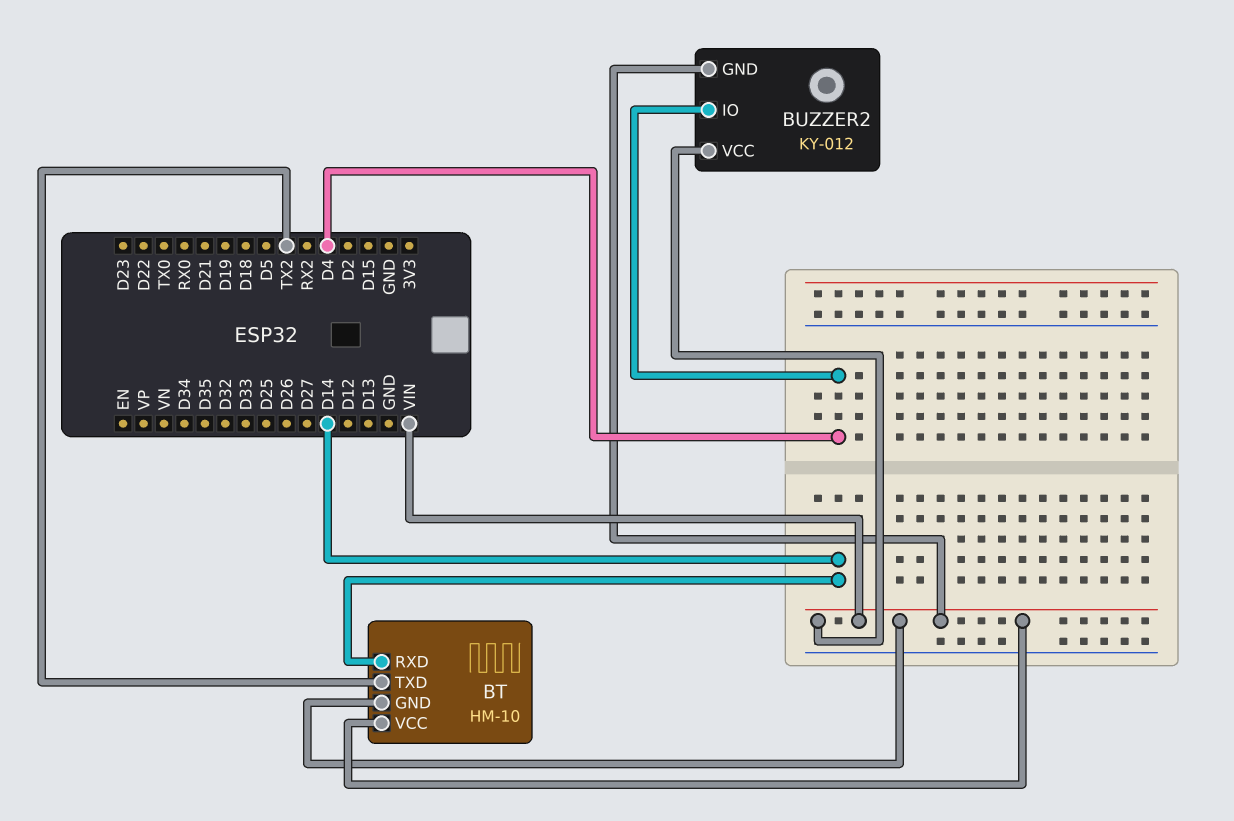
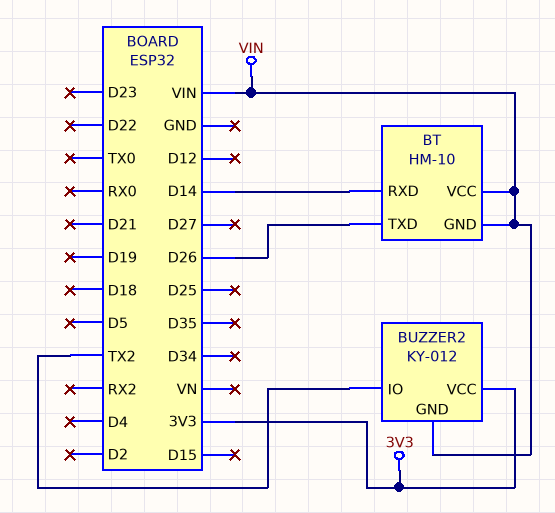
BT pin TXD: TX2 -> D26
BUZZER2 pin IO: D4 -> TX2
BUZZER2 pin VCC: VIN -> 3V3

